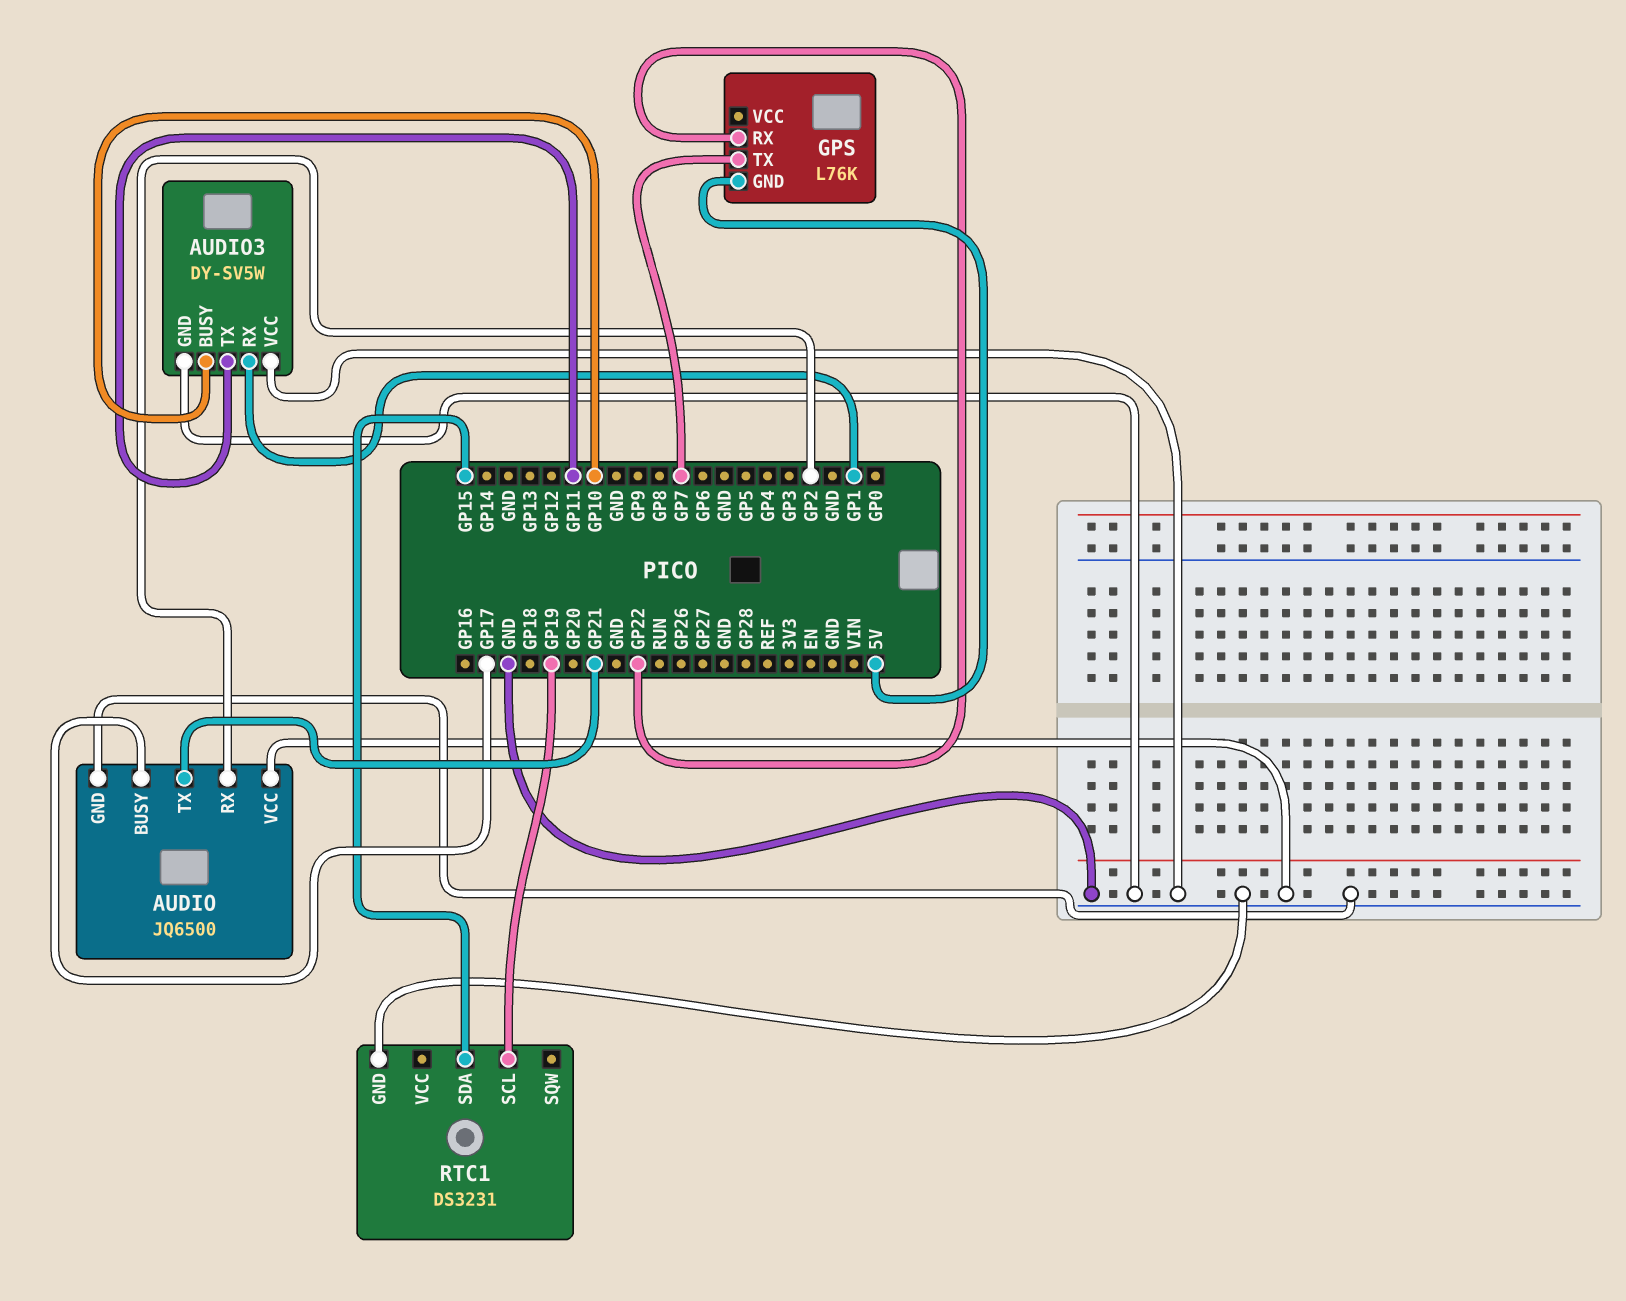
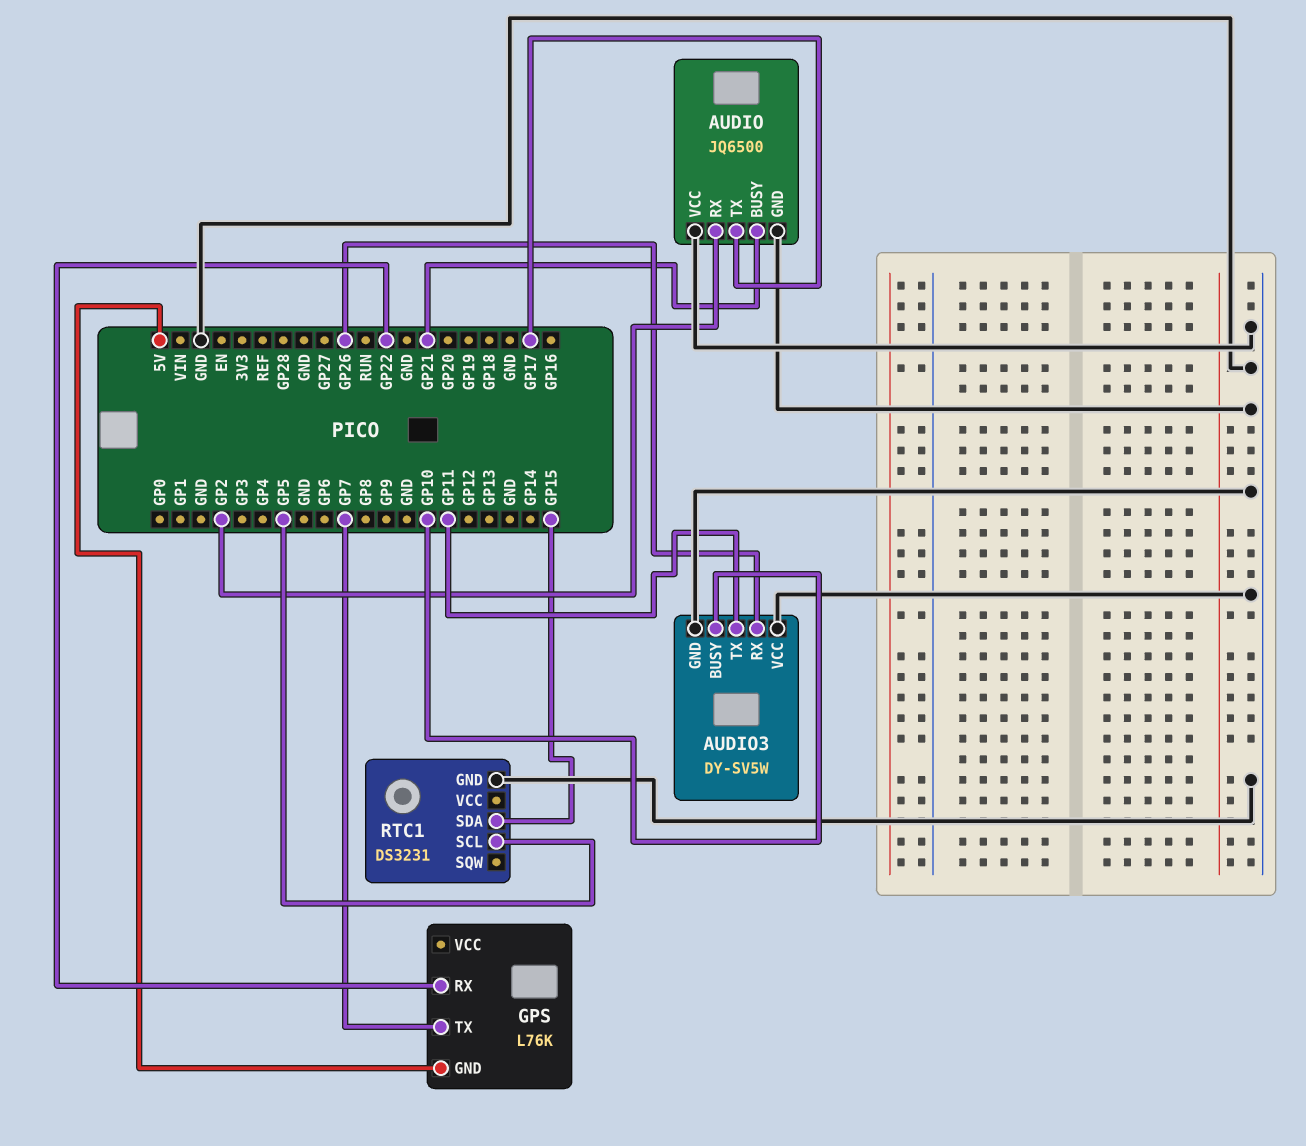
AUDIO pin BUSY: GP17 -> GP21
AUDIO pin TX: GP21 -> GP17
AUDIO3 pin RX: GP1 -> GP26
RTC1 pin SCL: GP19 -> GP5

